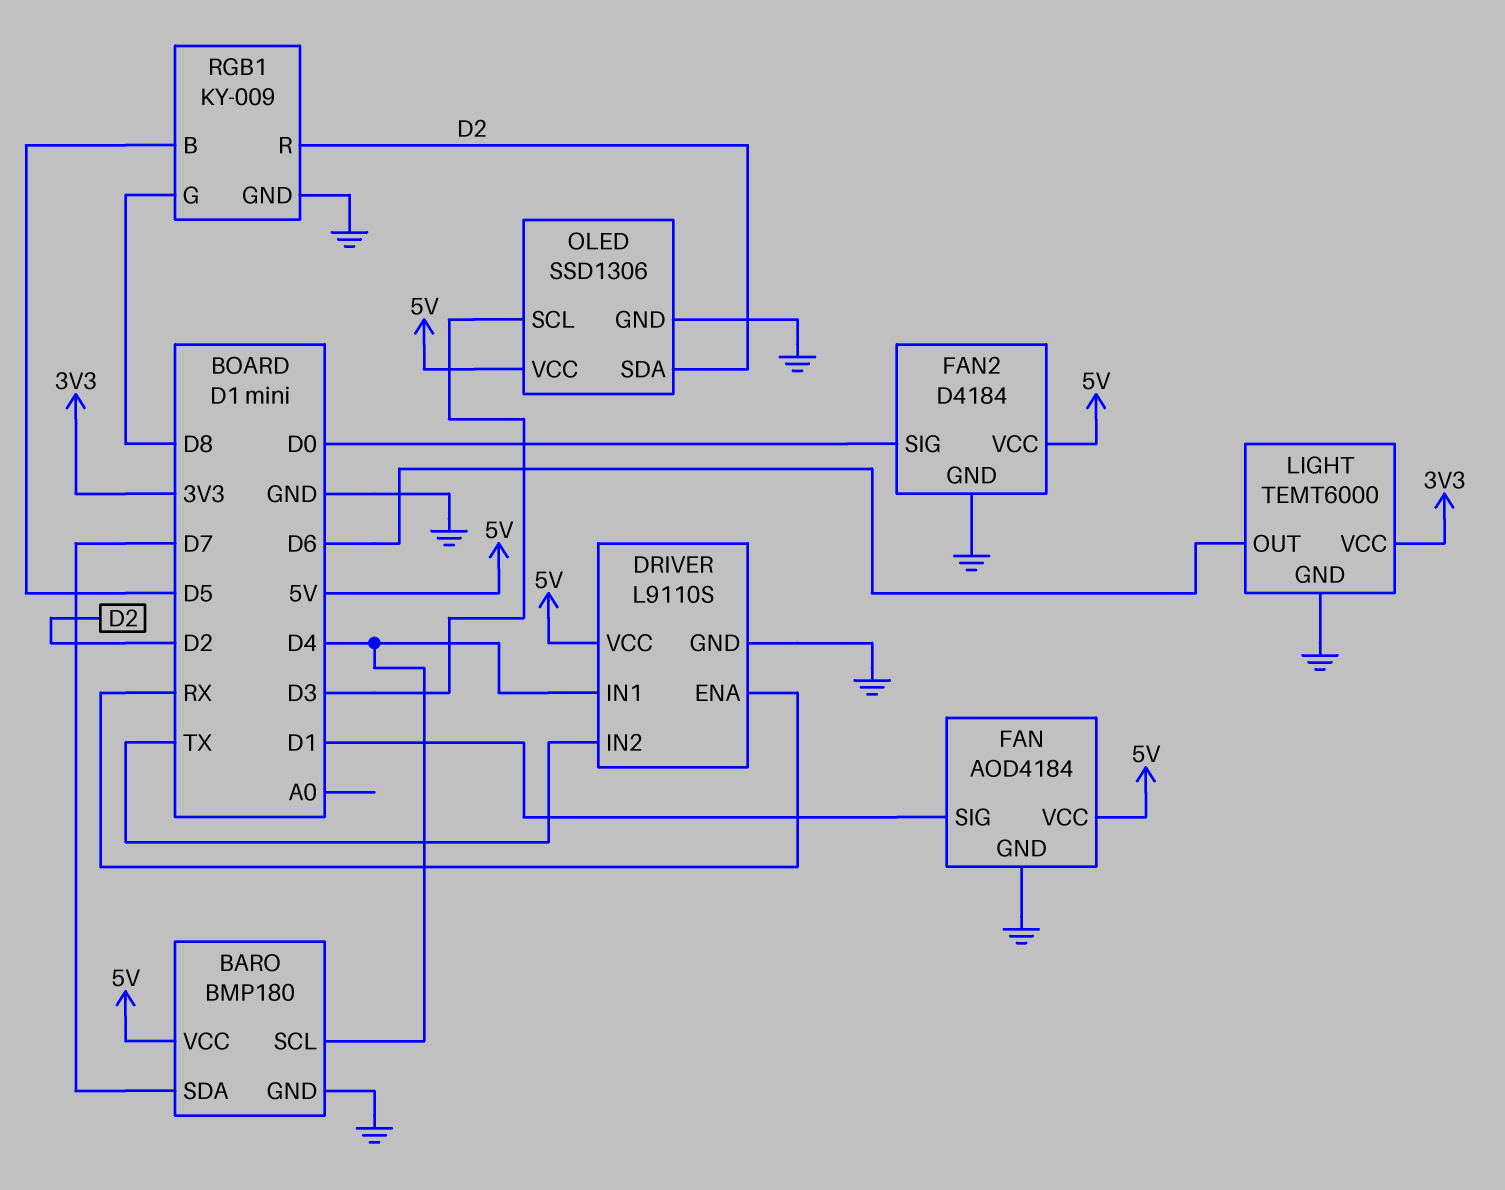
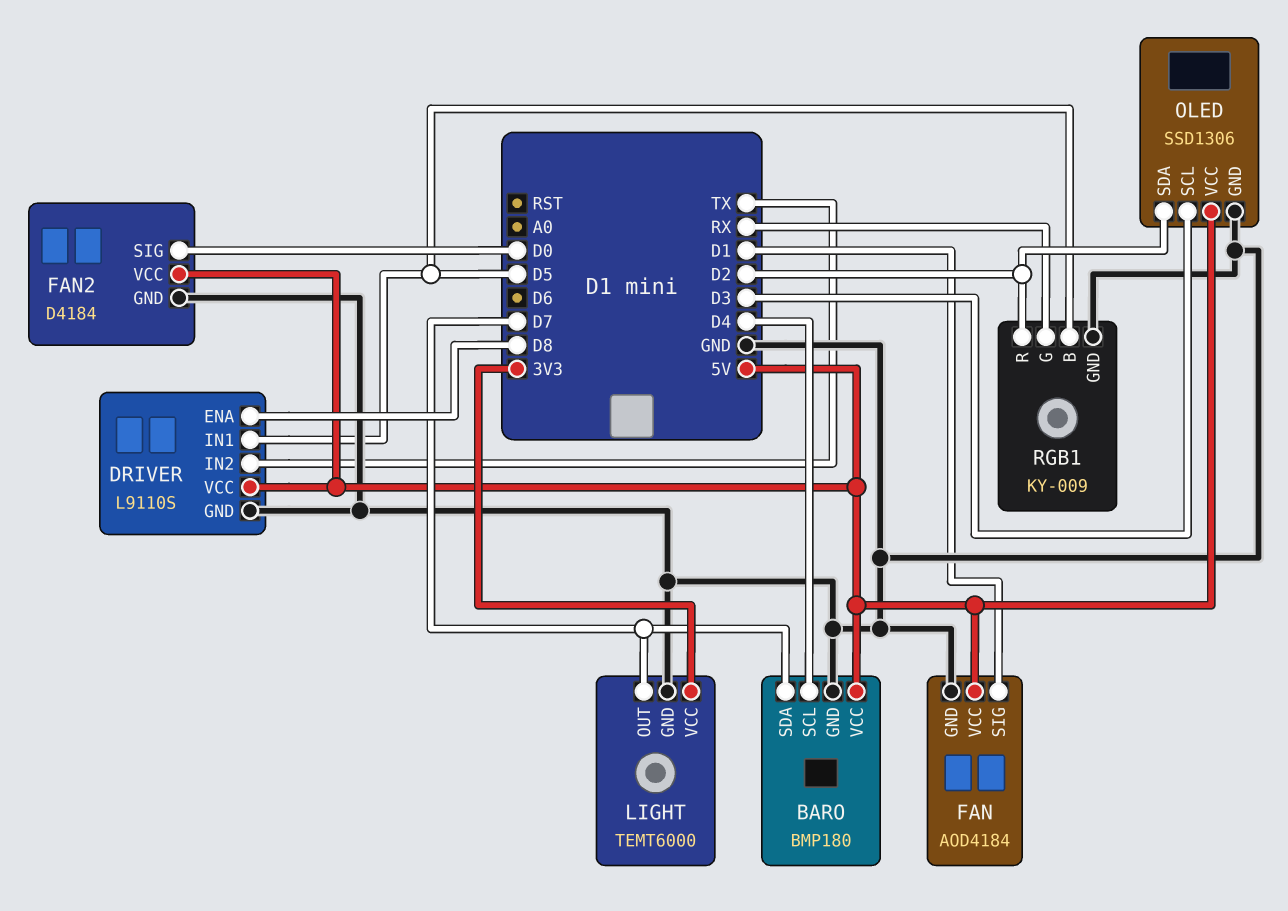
DRIVER pin ENA: RX -> D8
DRIVER pin IN1: D4 -> D5
LIGHT pin OUT: D6 -> D7
RGB1 pin G: D8 -> RX

